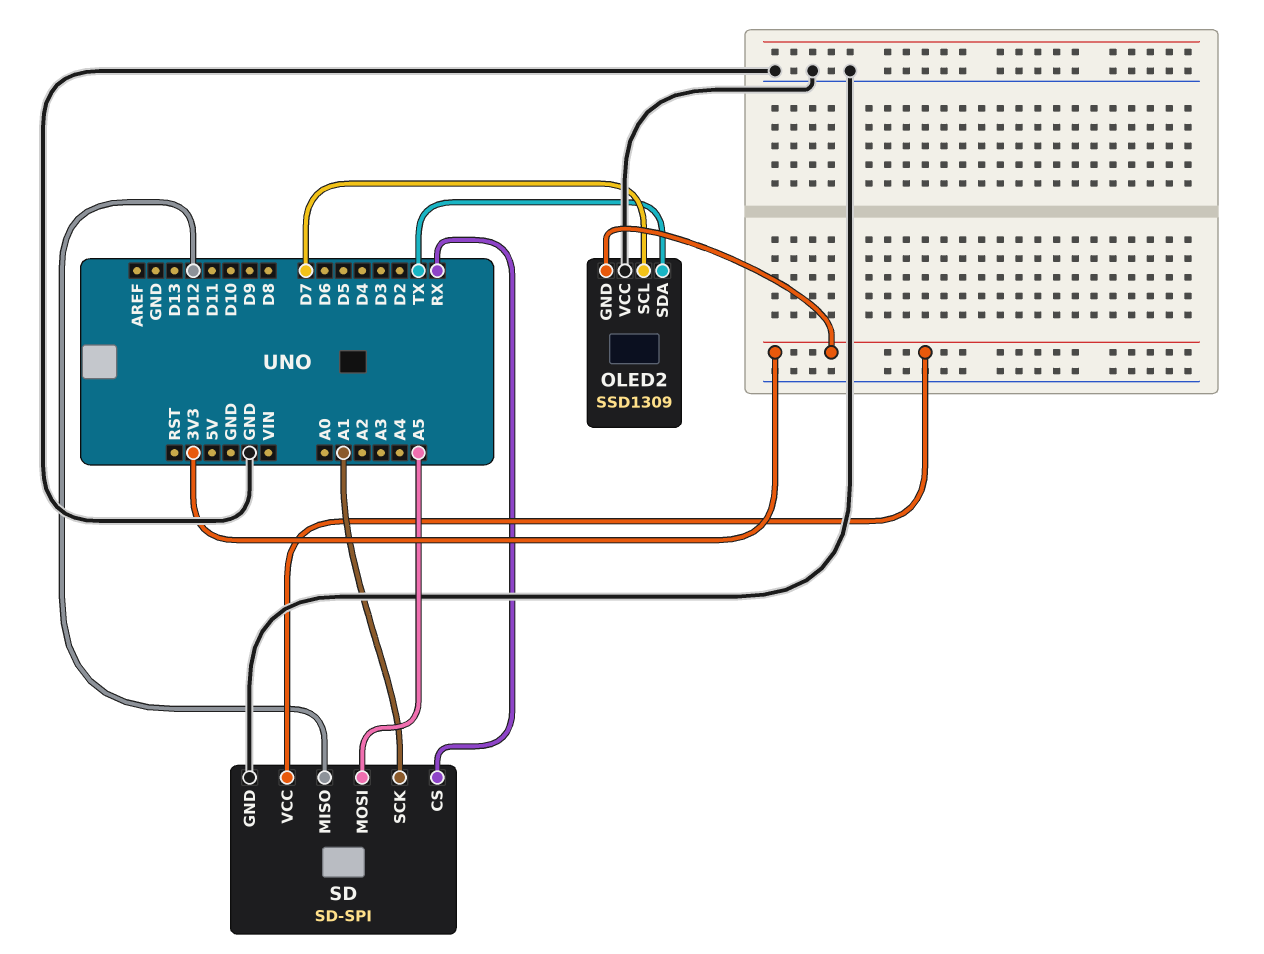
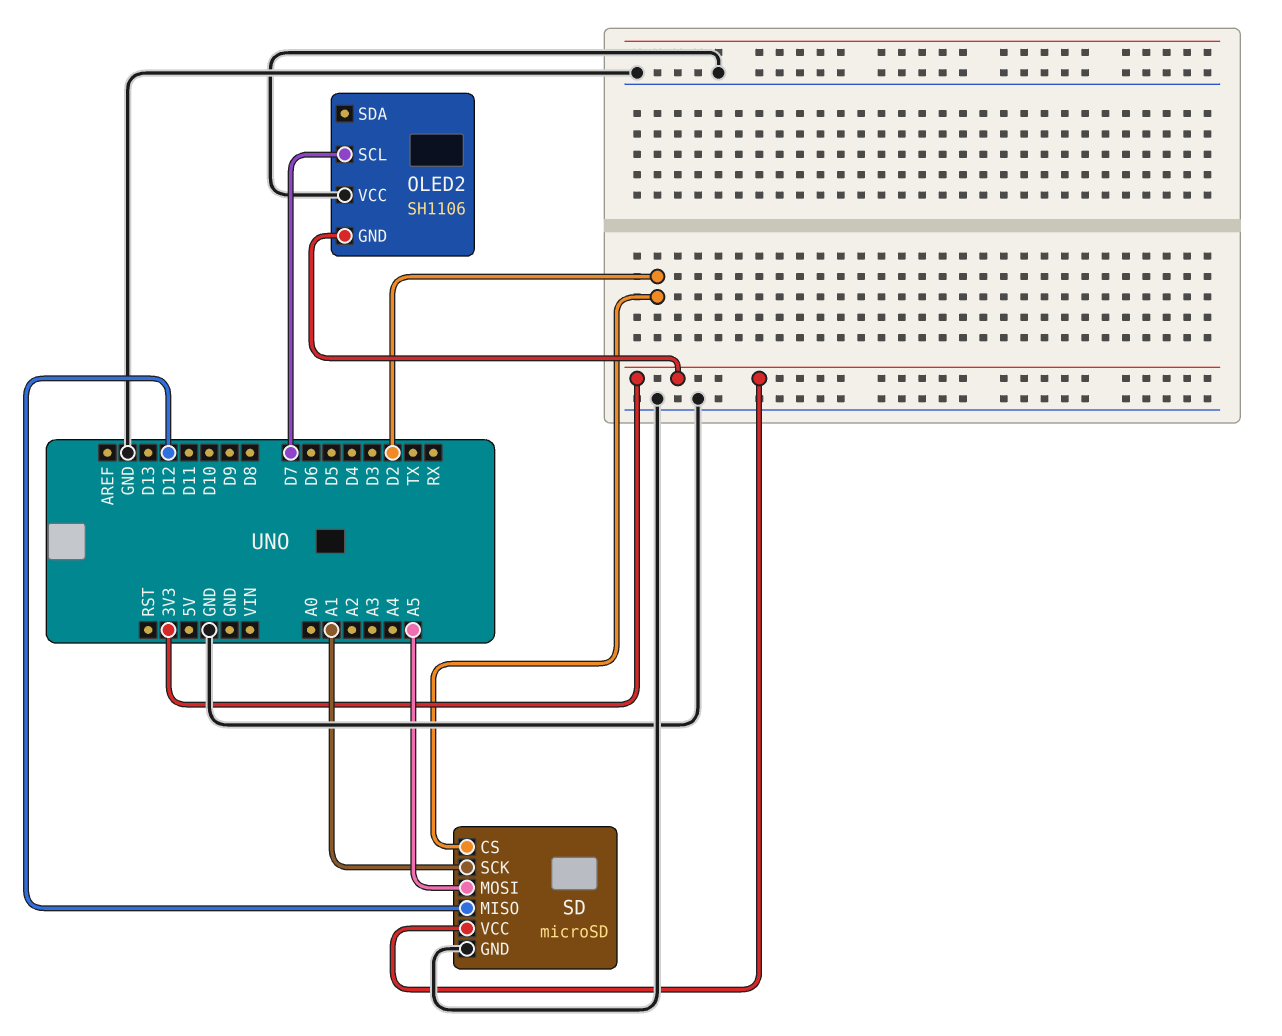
OLED2: SSD1309 -> SH1106
OLED2 pin SDA: TX -> none
SD: SD-SPI -> microSD
SD pin CS: RX -> D2

